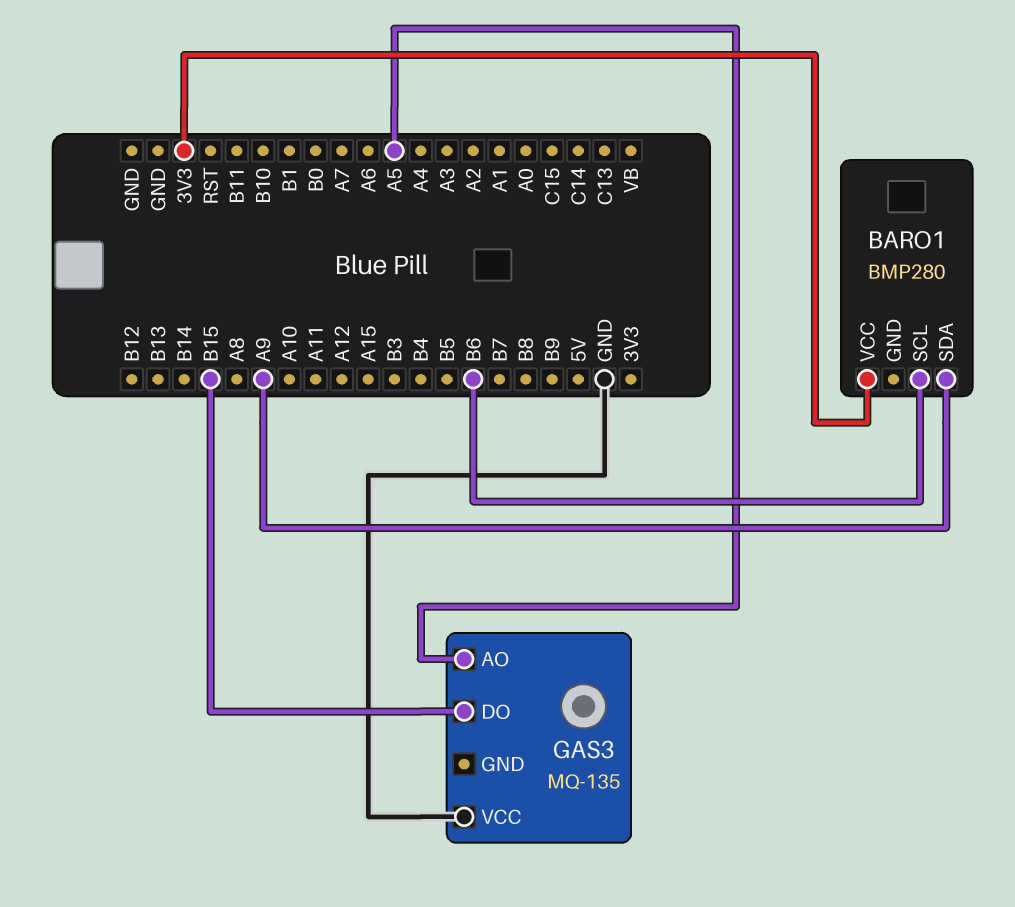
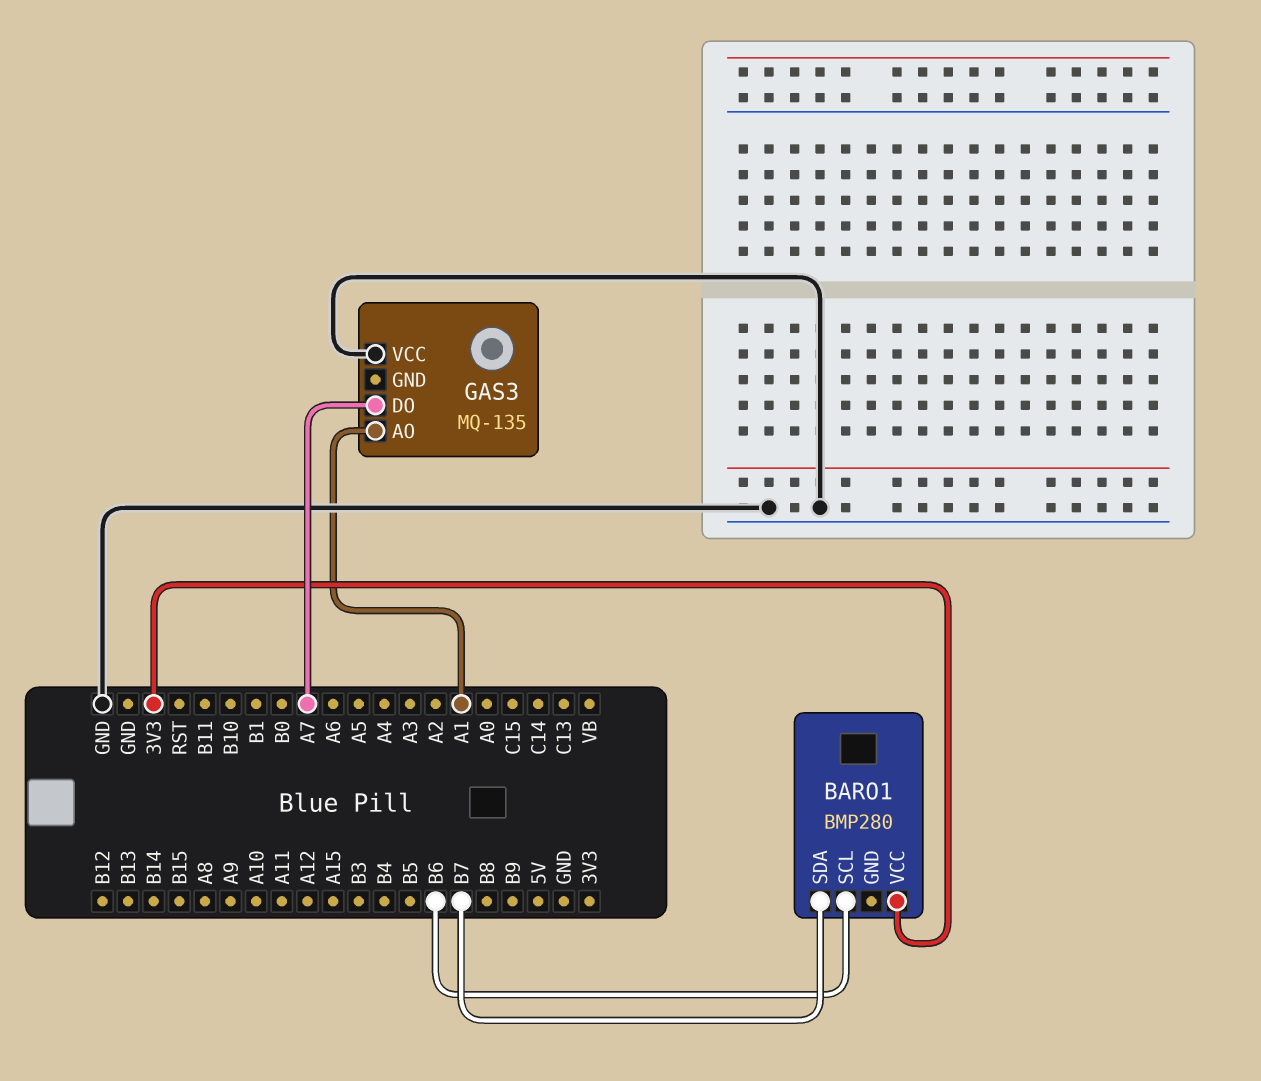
BARO1 pin SDA: A9 -> B7
GAS3 pin AO: A5 -> A1
GAS3 pin DO: B15 -> A7

